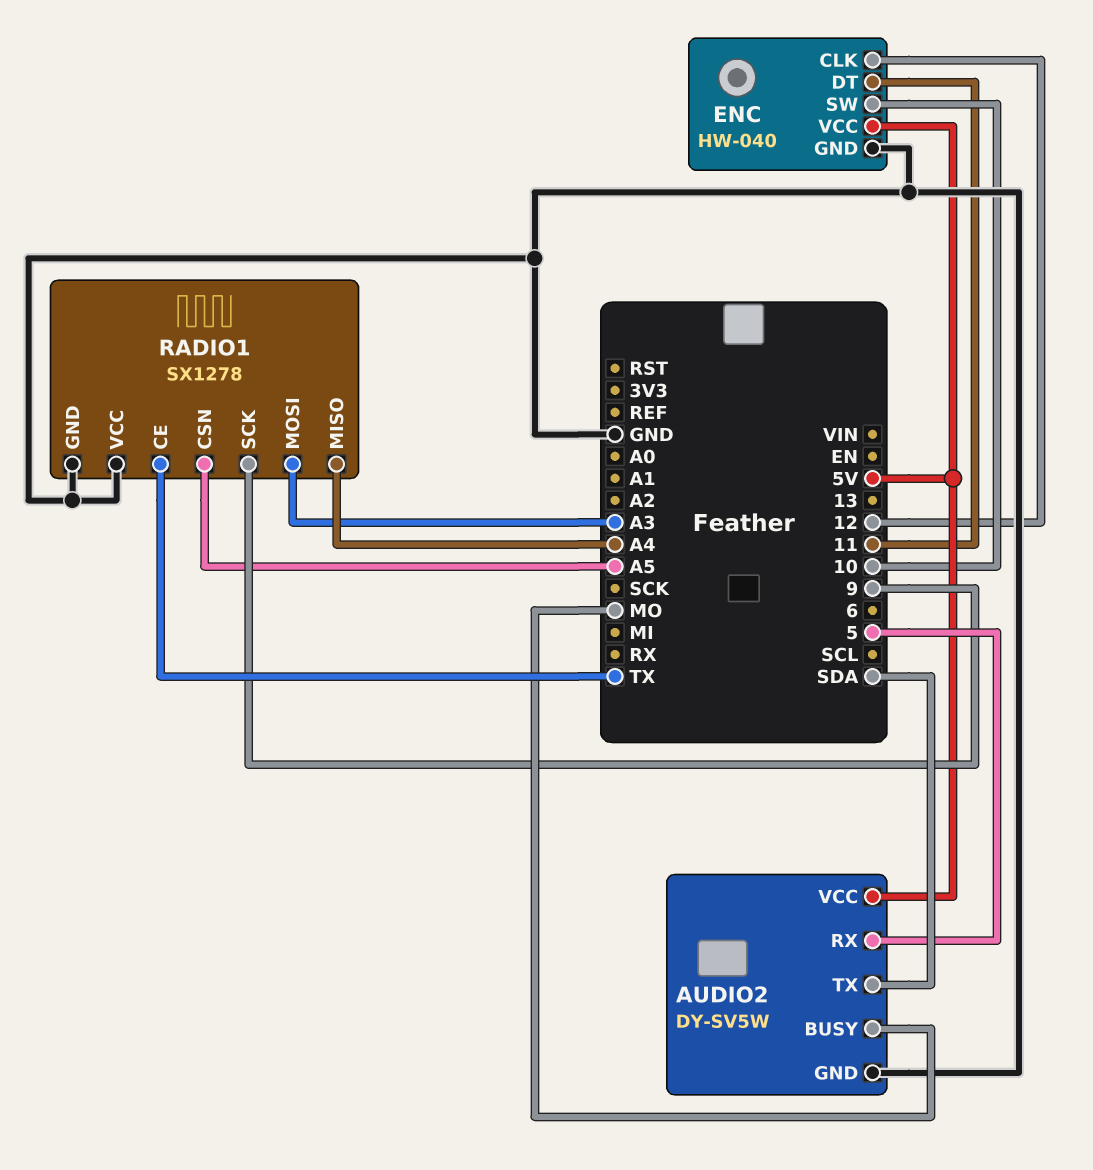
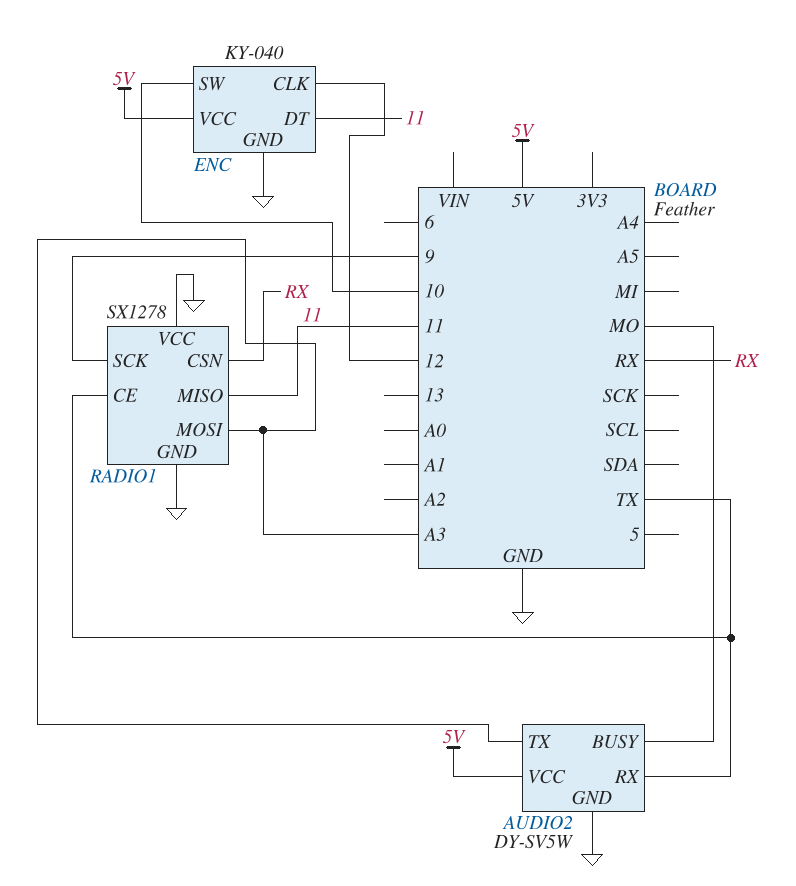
AUDIO2 pin RX: 5 -> TX
AUDIO2 pin TX: SDA -> A3
ENC: HW-040 -> KY-040
RADIO1 pin CSN: A5 -> RX
RADIO1 pin MISO: A4 -> 11

